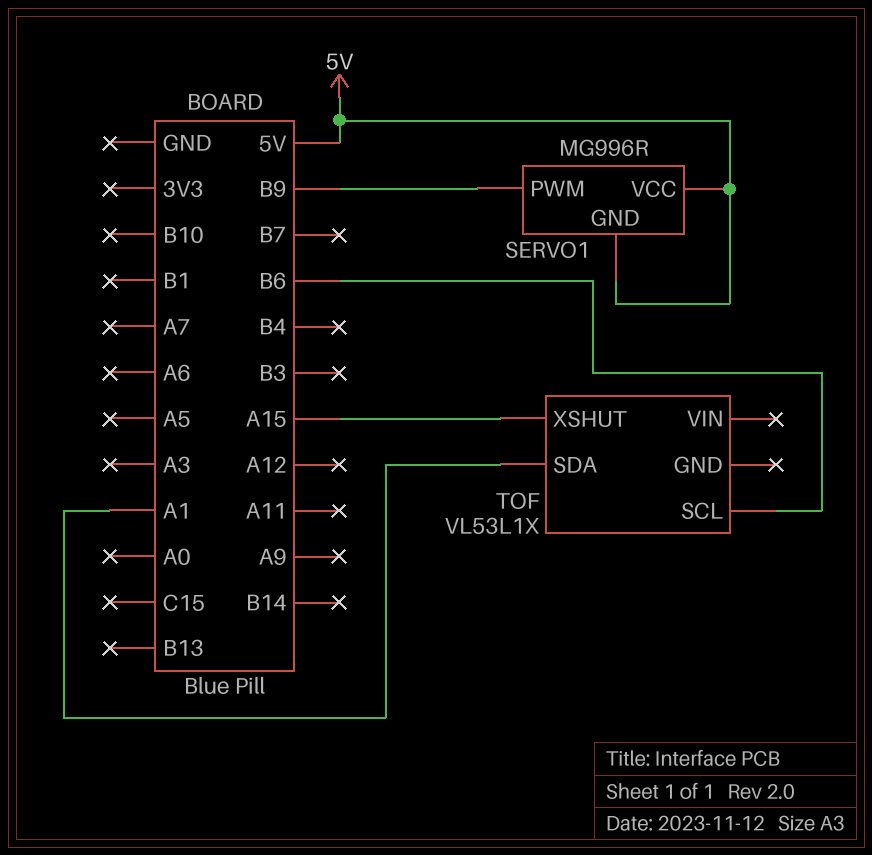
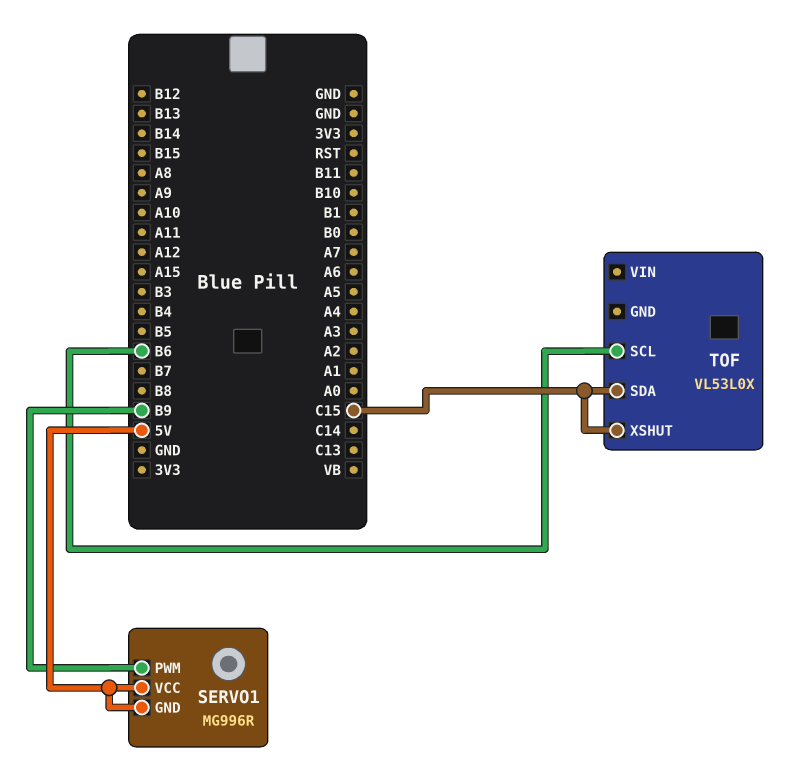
TOF: VL53L1X -> VL53L0X
TOF pin SDA: A1 -> C15
TOF pin XSHUT: A15 -> C15

